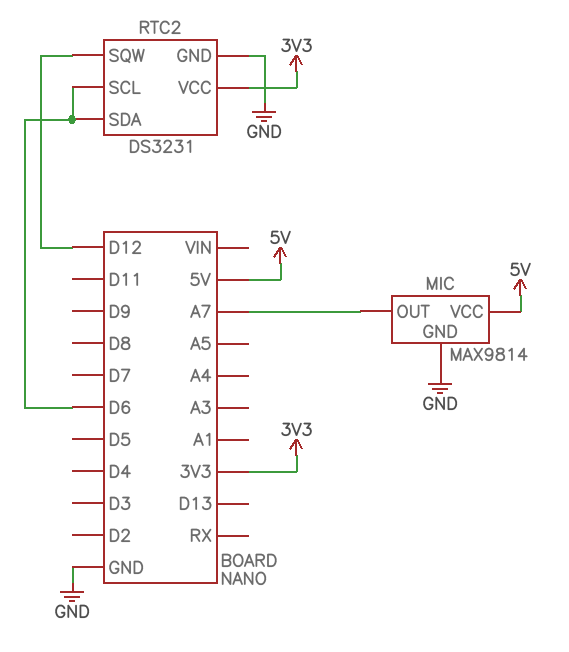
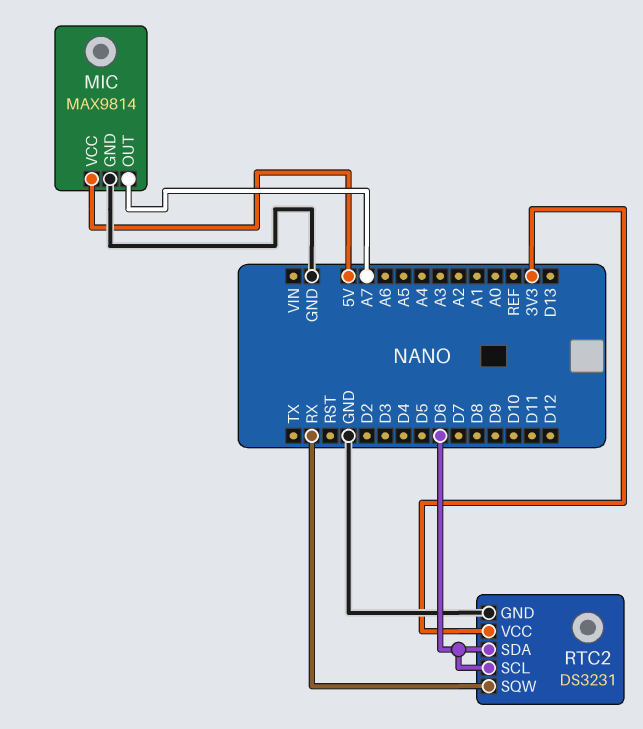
RTC2 pin SQW: D12 -> RX

